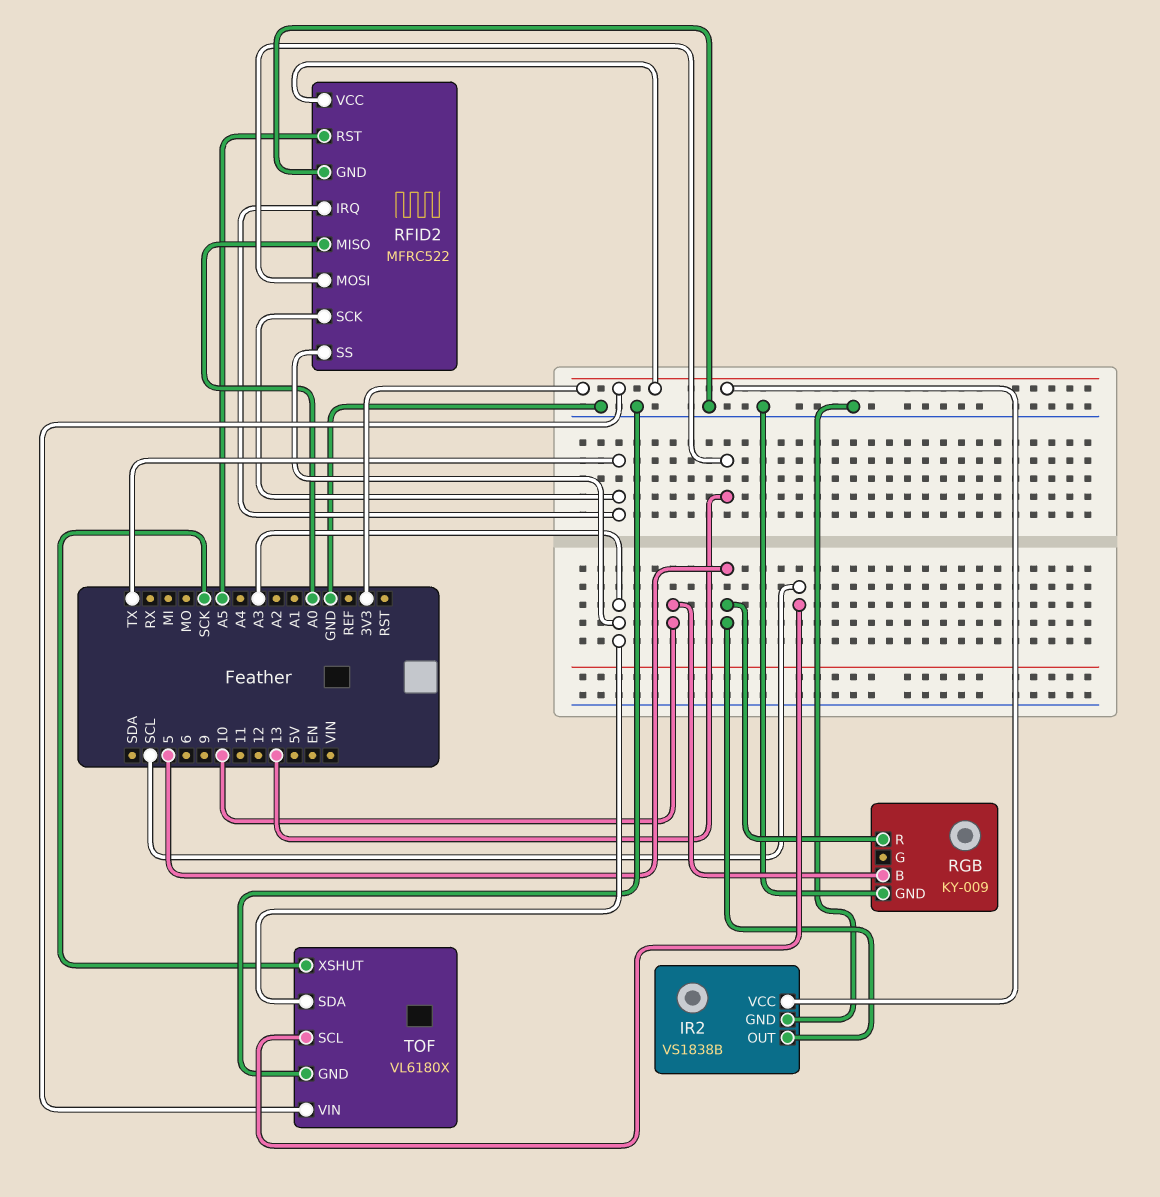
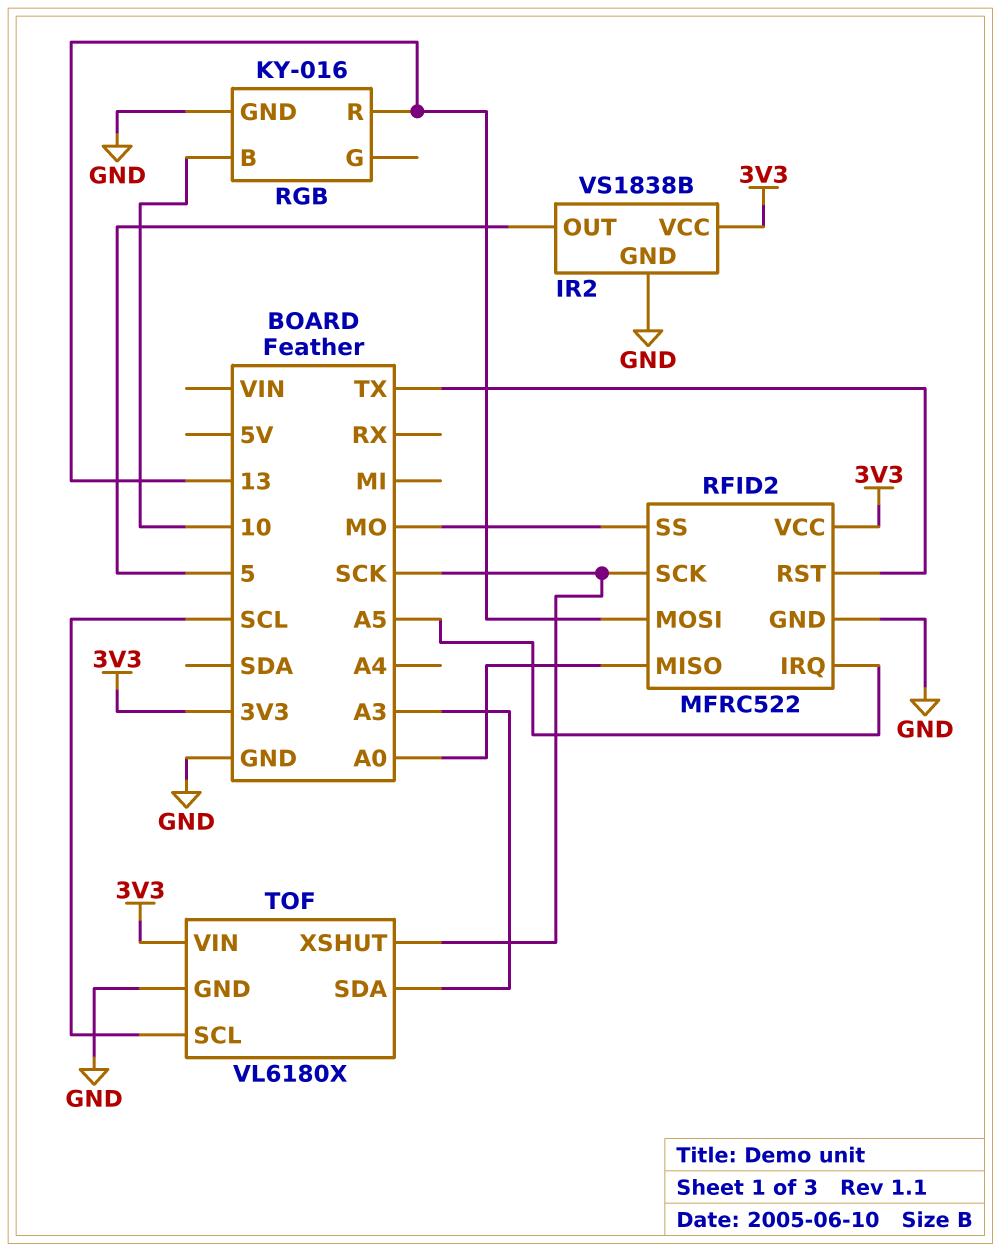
RFID2 pin IRQ: TX -> A5
RFID2 pin RST: A5 -> TX
RFID2 pin SCK: TX -> SCK
RFID2 pin SS: A3 -> MO
RGB: KY-009 -> KY-016
RGB pin R: 5 -> 13

